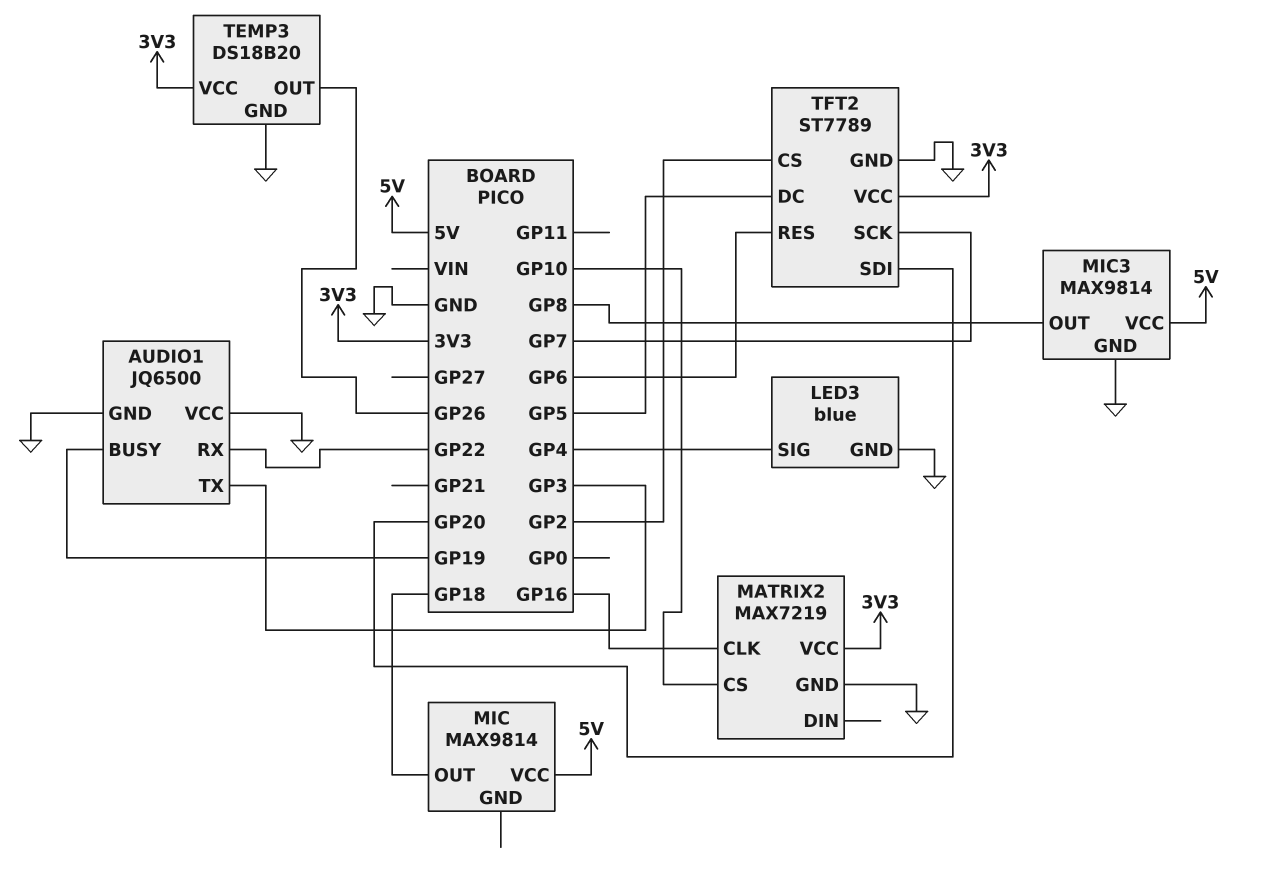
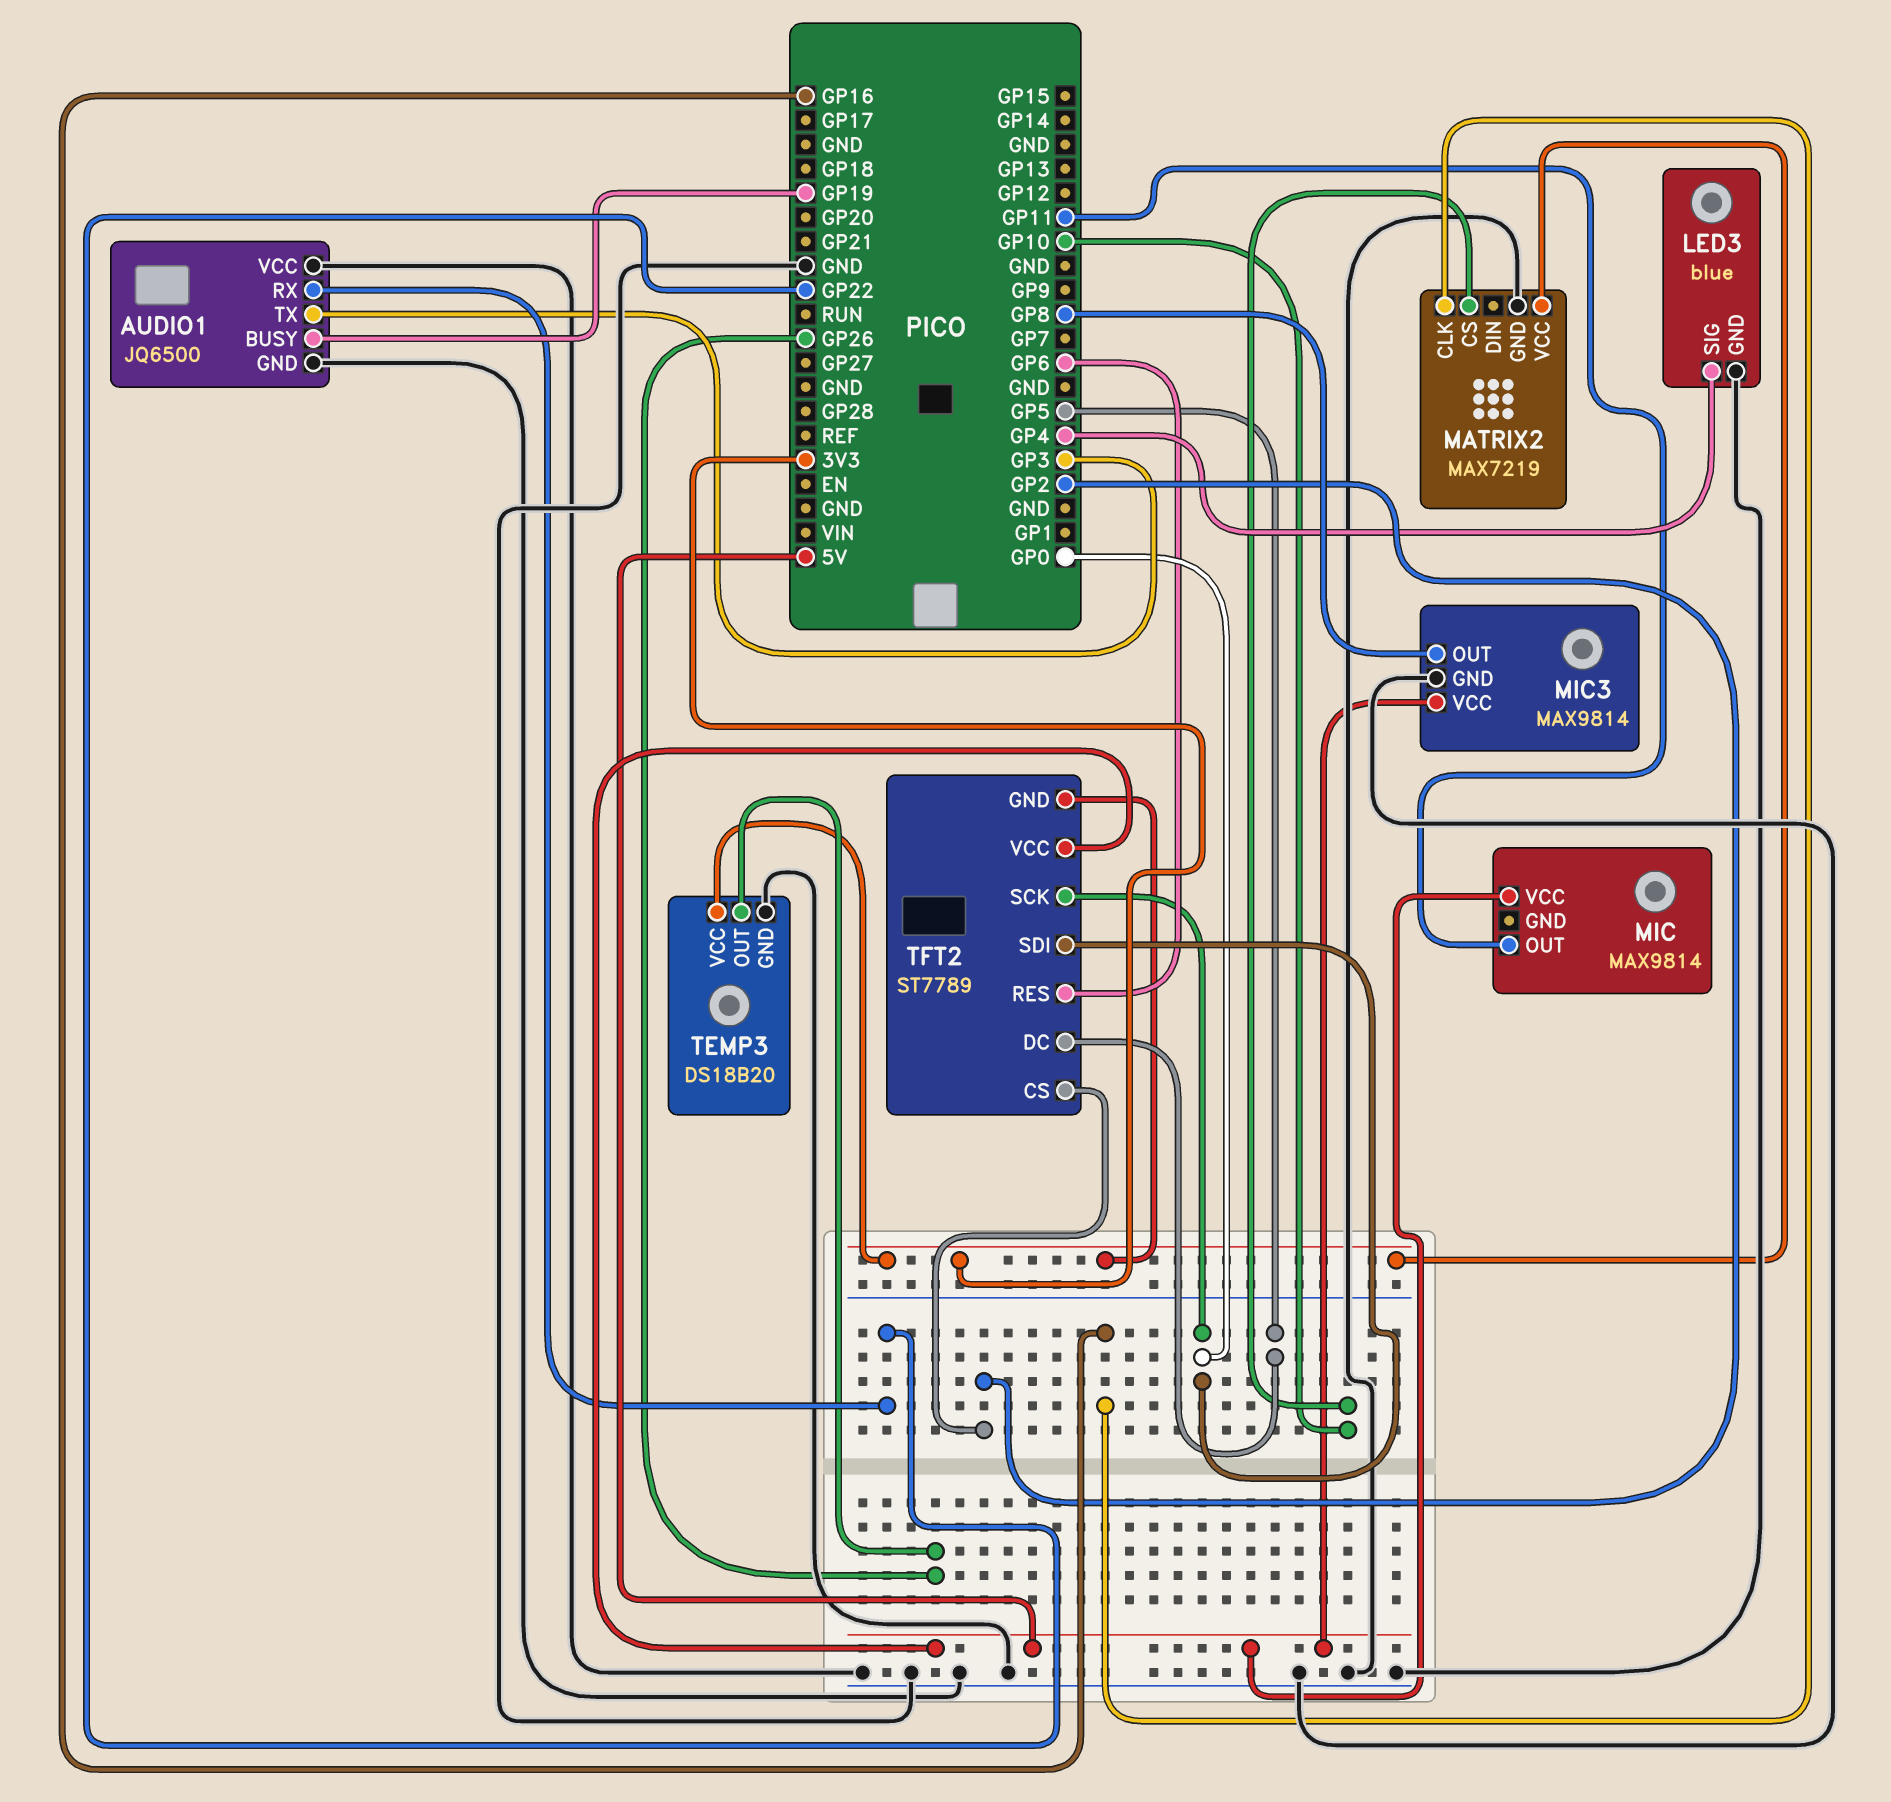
MIC pin OUT: GP18 -> GP11
TFT2 pin GND: GND -> 3V3
TFT2 pin SCK: GP7 -> GP0
TFT2 pin SDI: GP20 -> GP0
TFT2 pin VCC: 3V3 -> 5V

